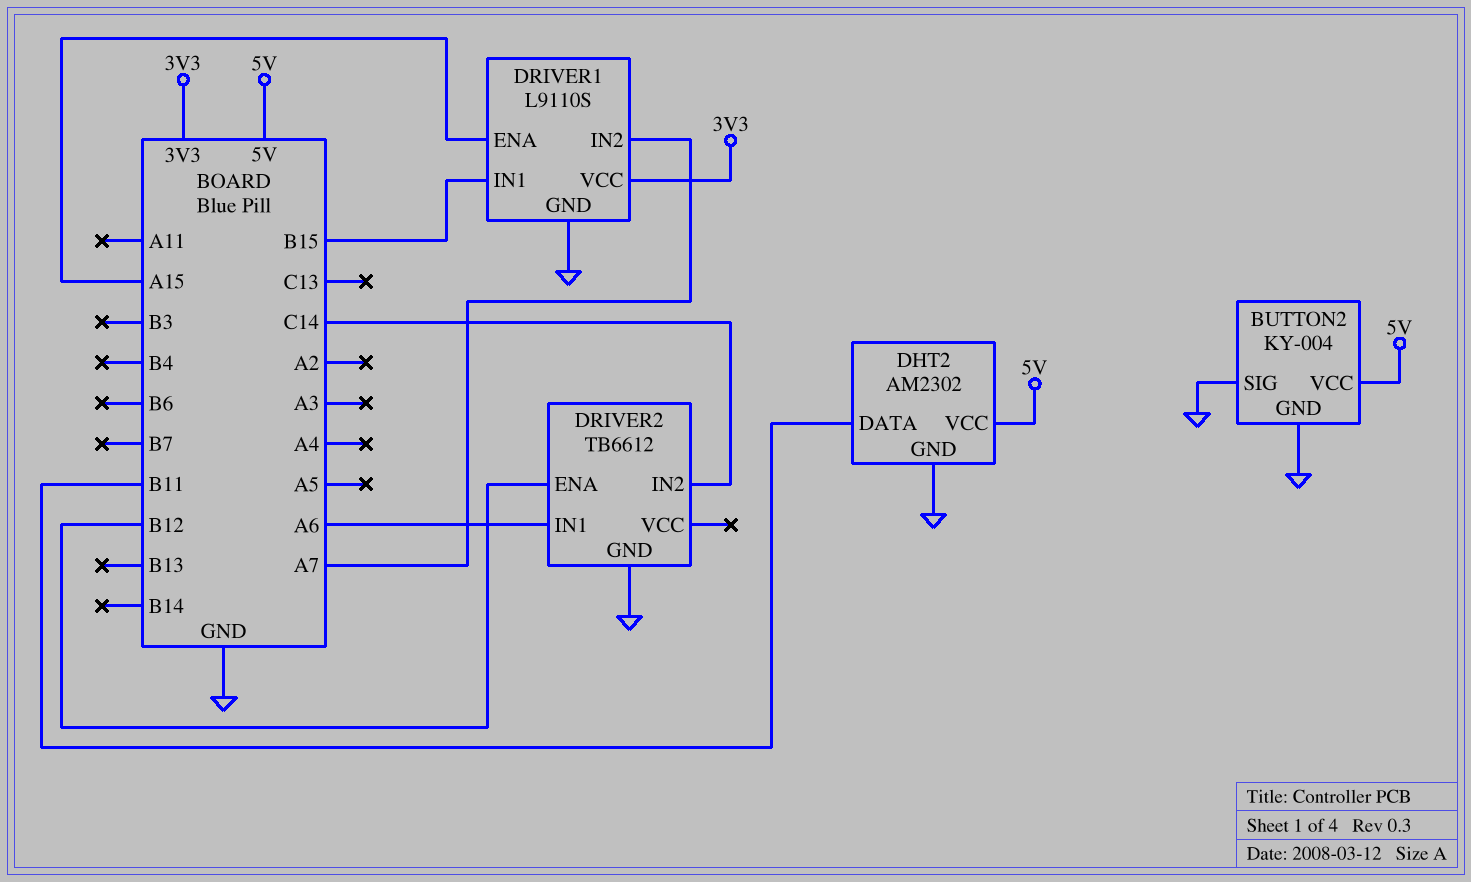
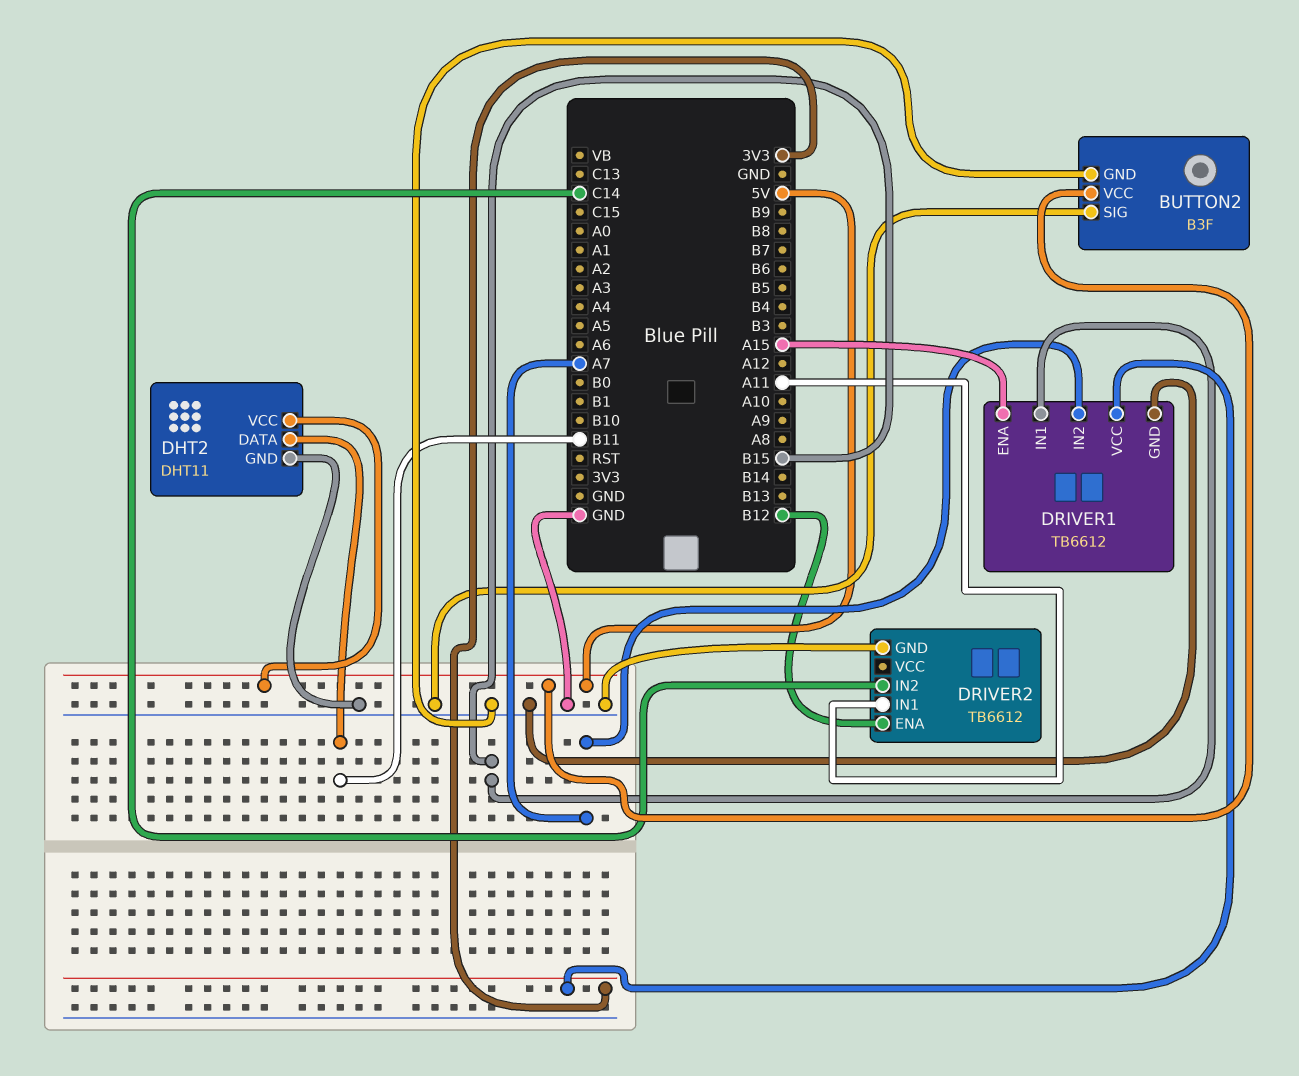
BUTTON2: KY-004 -> B3F
DHT2: AM2302 -> DHT11
DRIVER1: L9110S -> TB6612
DRIVER2 pin IN1: A6 -> A11

